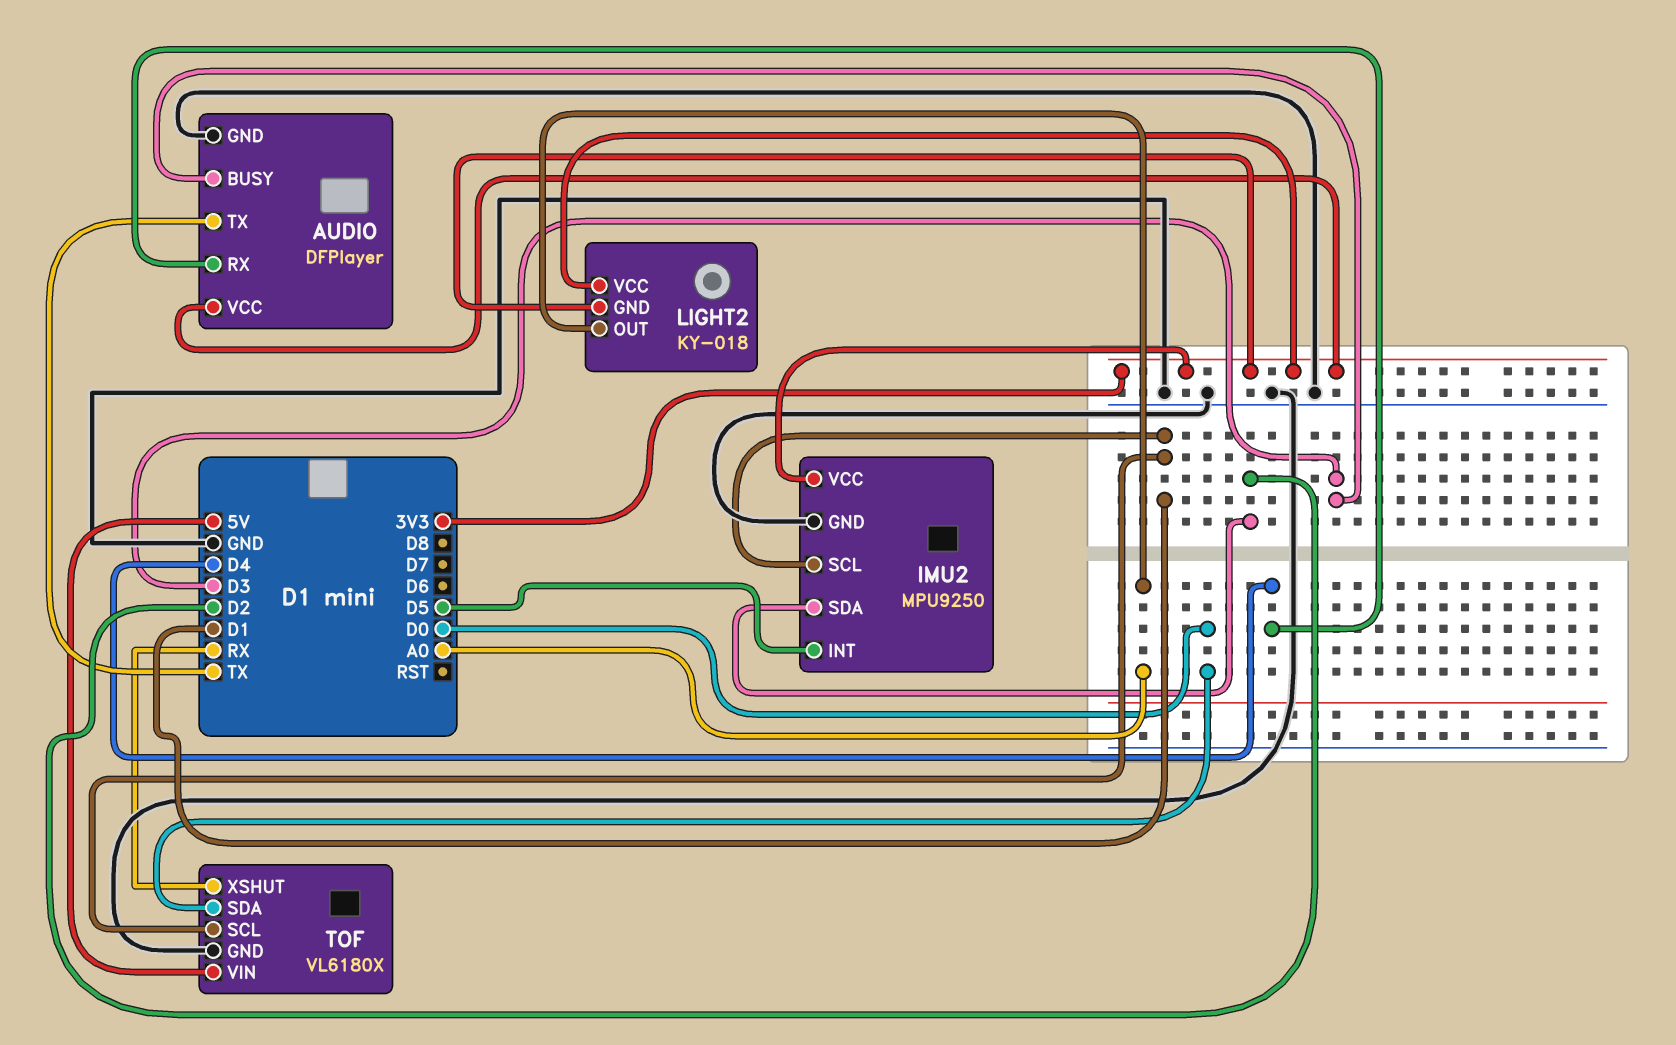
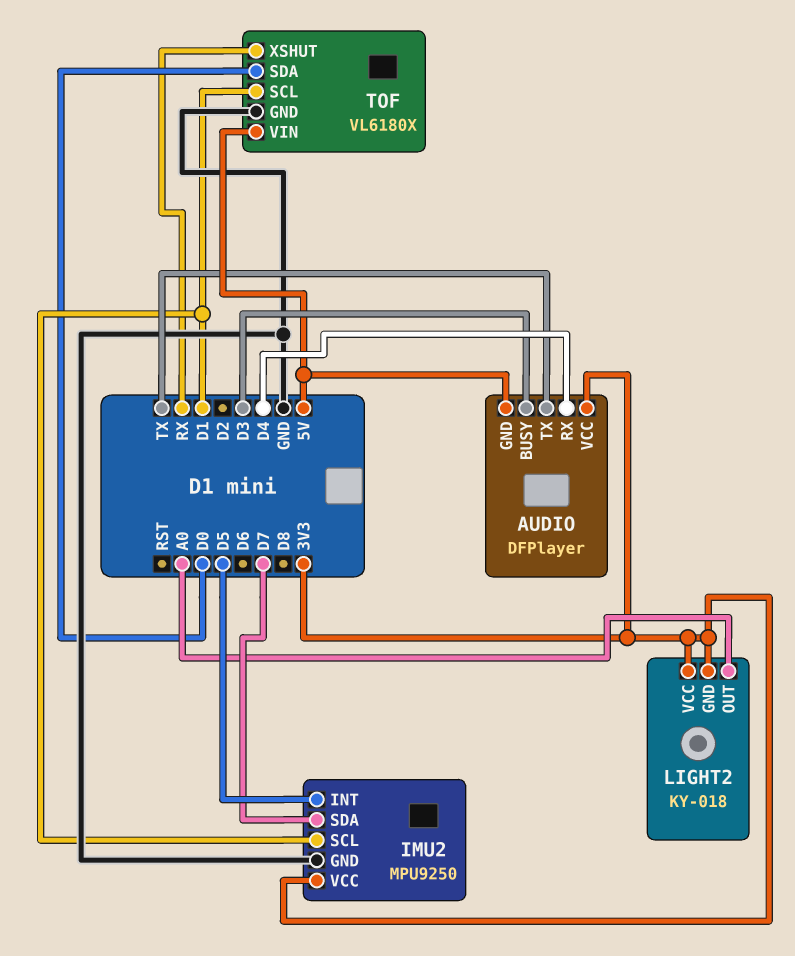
AUDIO pin GND: GND -> 5V
IMU2 pin SDA: D2 -> D7

